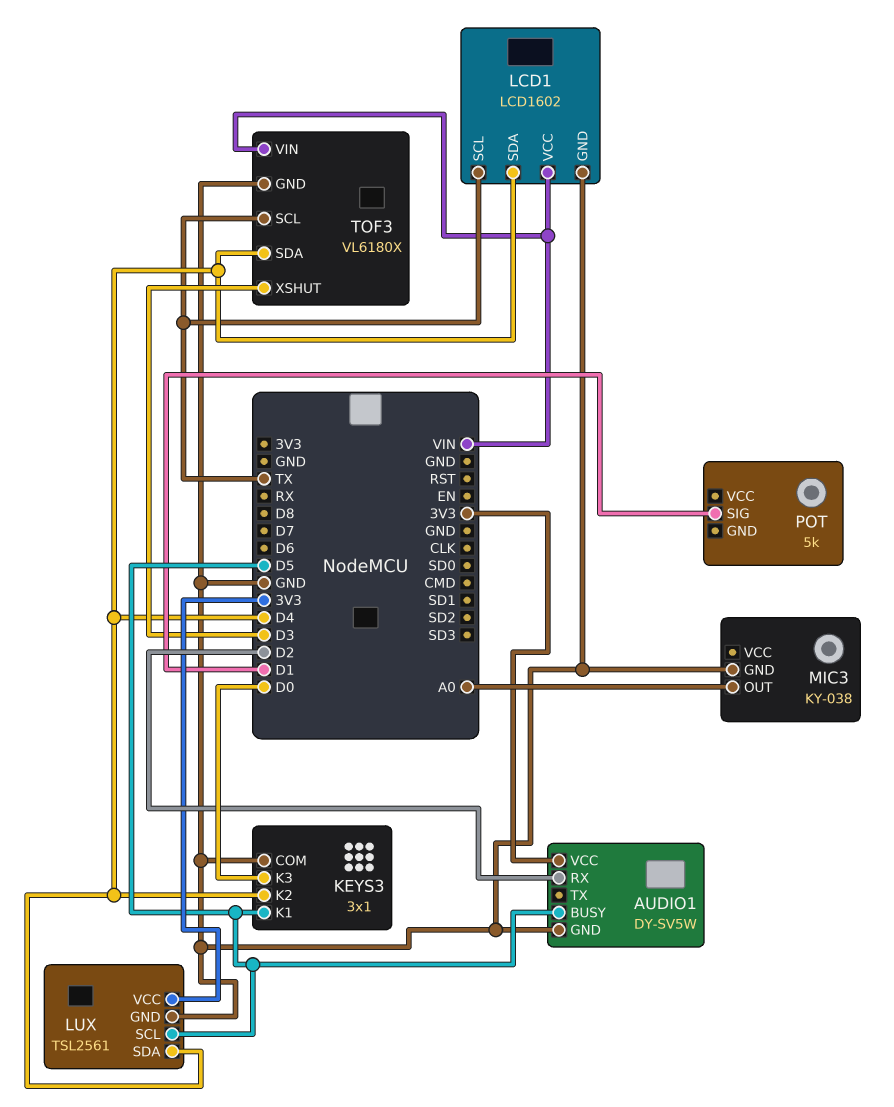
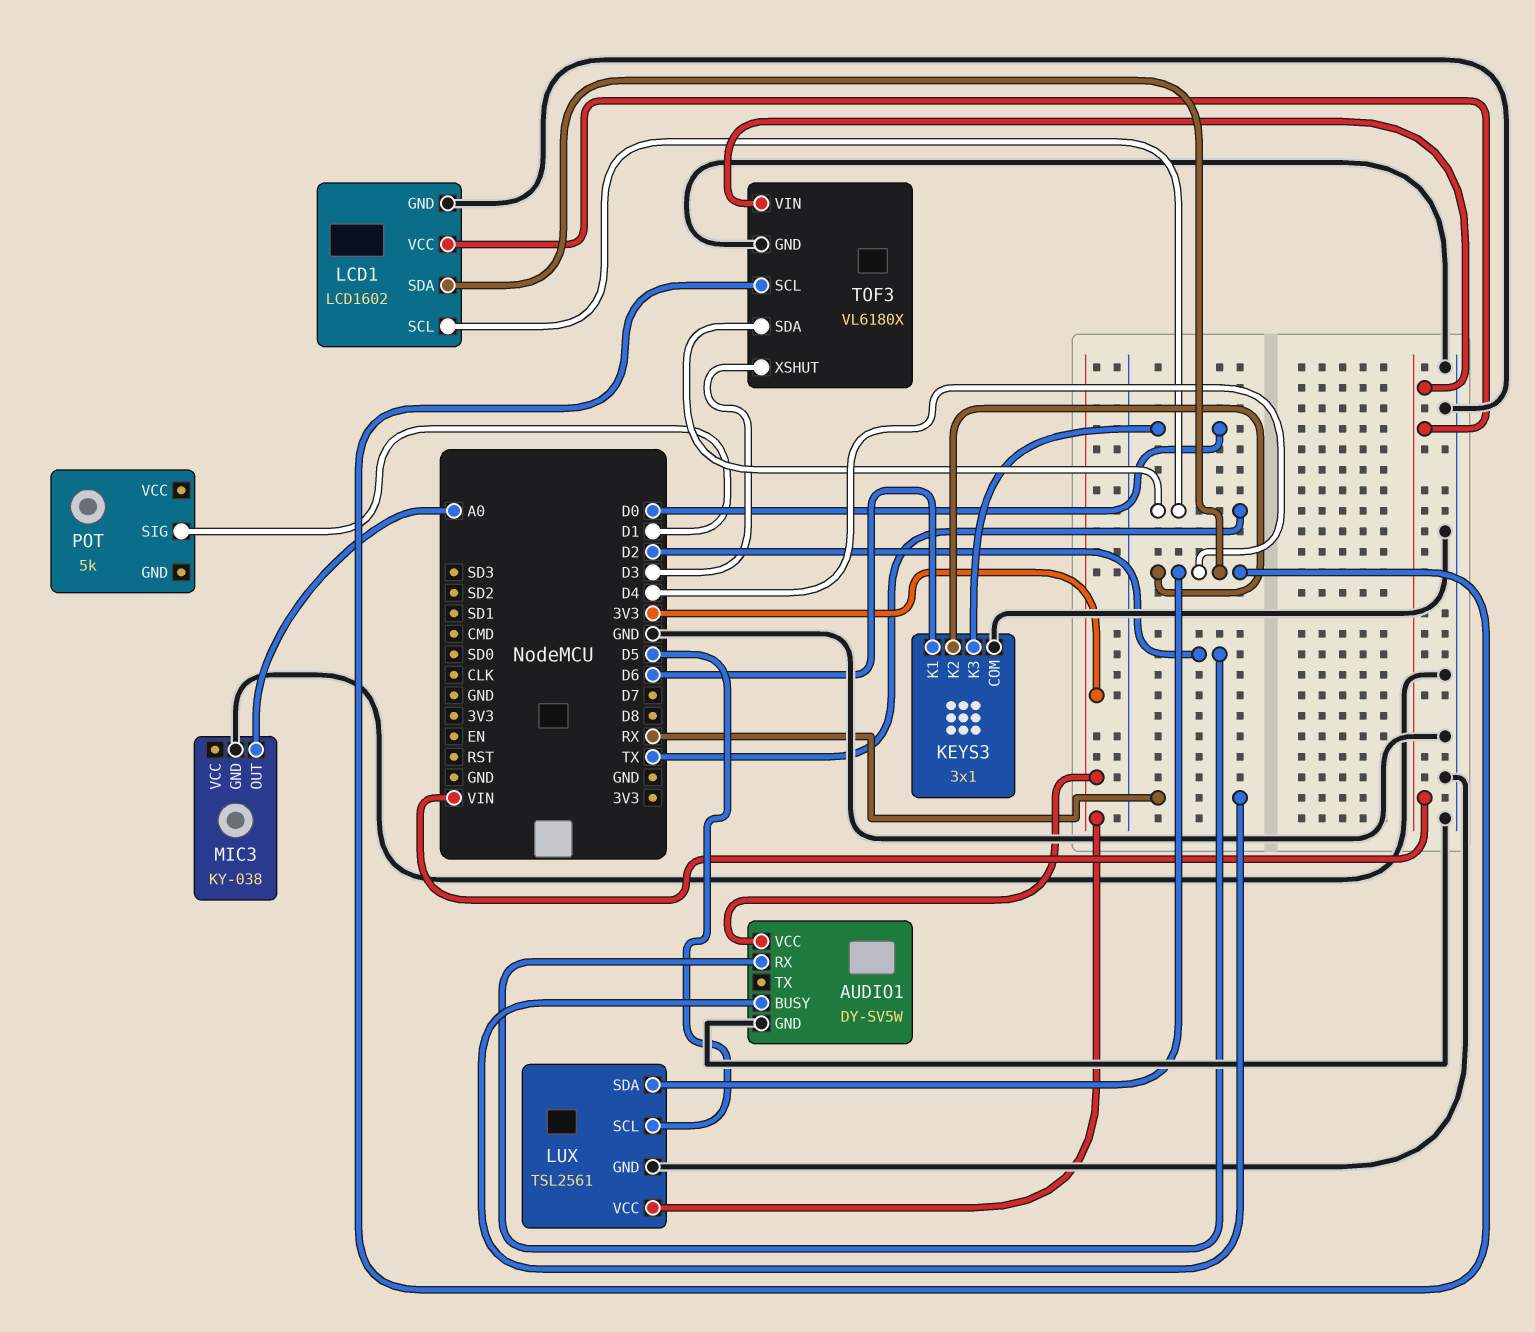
AUDIO1 pin BUSY: D5 -> RX
KEYS3 pin K1: D5 -> D6
TOF3 pin SCL: TX -> D4
TOF3 pin SDA: D4 -> TX

